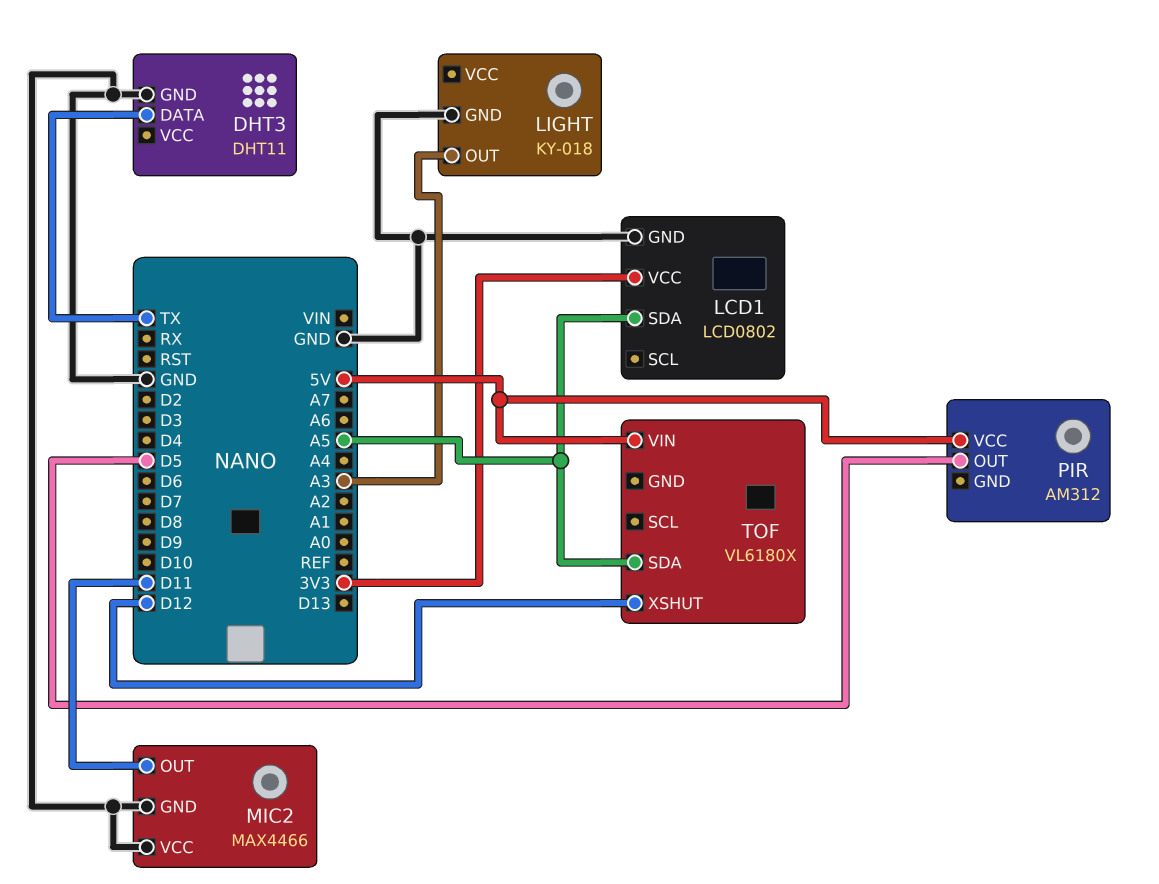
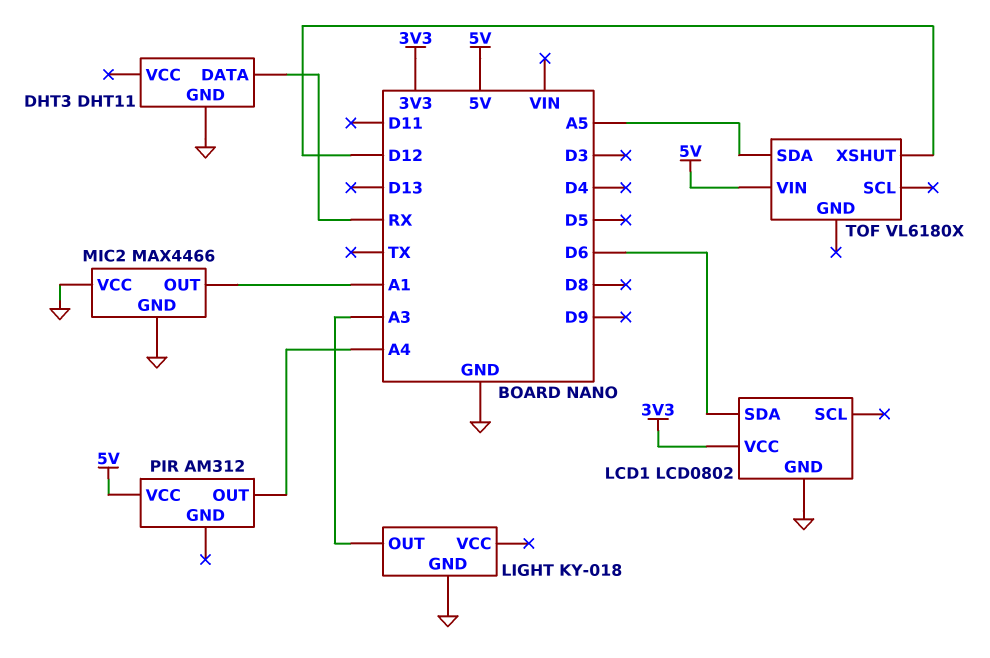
DHT3 pin DATA: TX -> RX
LCD1 pin SDA: A5 -> D6
MIC2 pin OUT: D11 -> A1
PIR pin OUT: D5 -> A4

